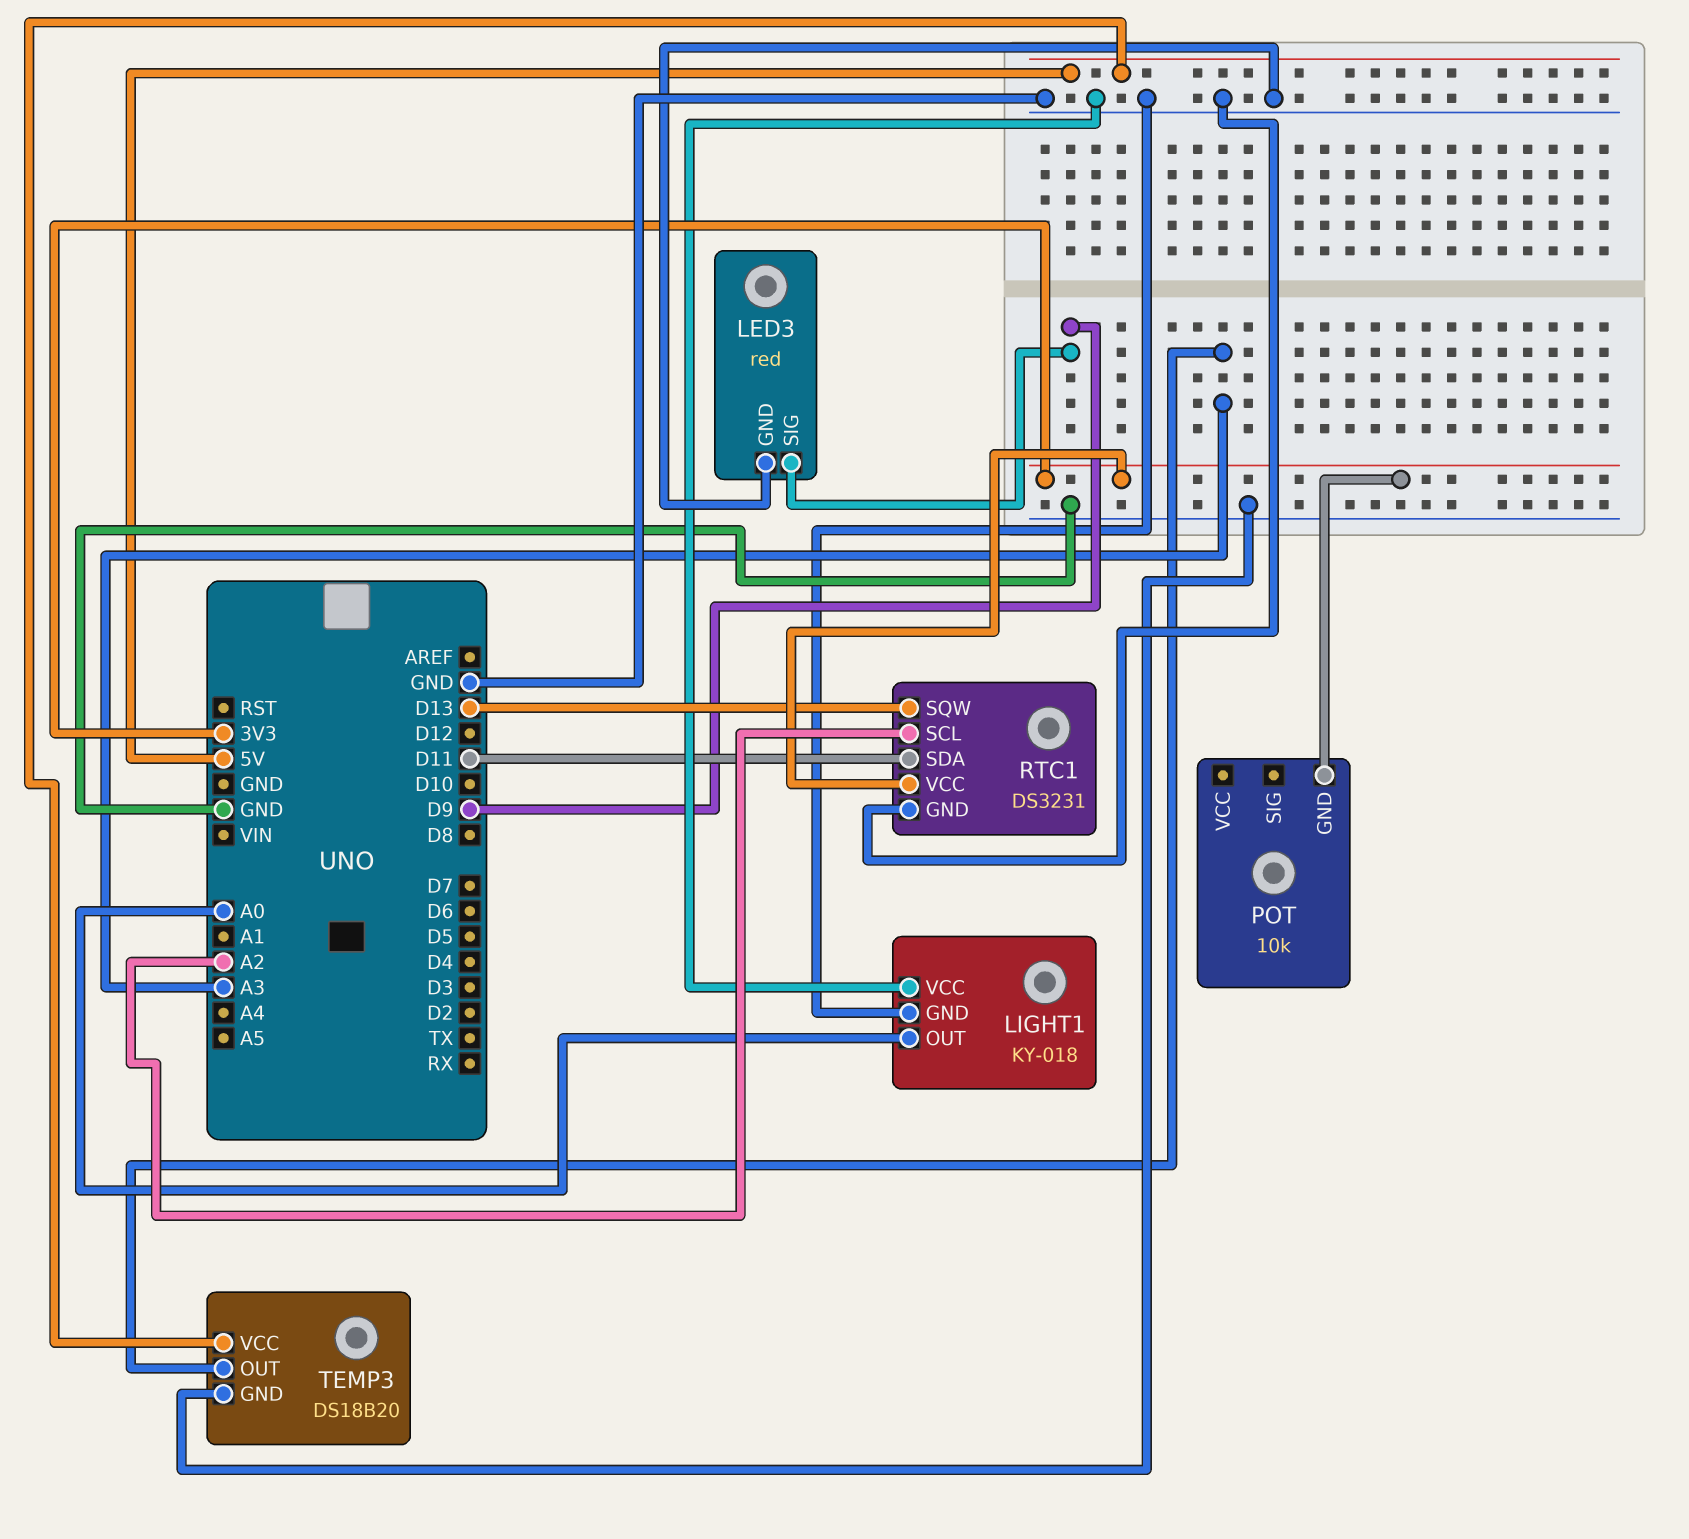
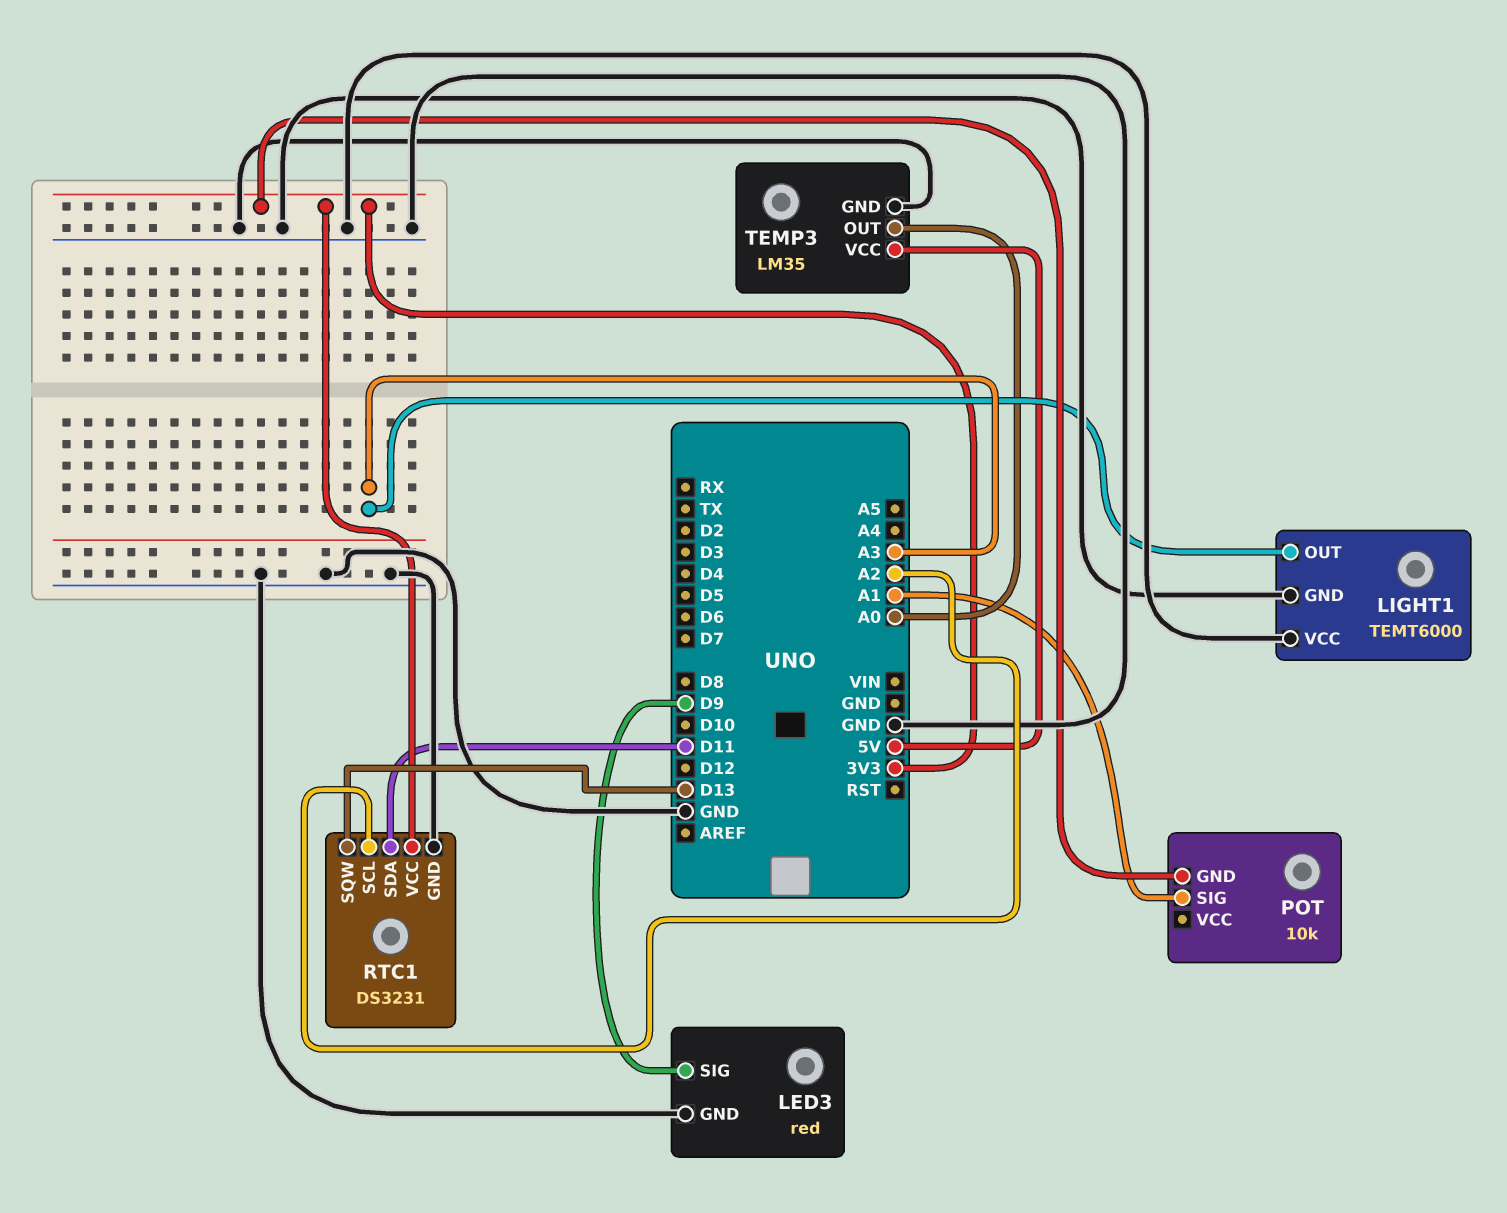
LIGHT1: KY-018 -> TEMT6000
LIGHT1 pin OUT: A0 -> A3
POT pin SIG: none -> A1
TEMP3: DS18B20 -> LM35
TEMP3 pin OUT: A3 -> A0

